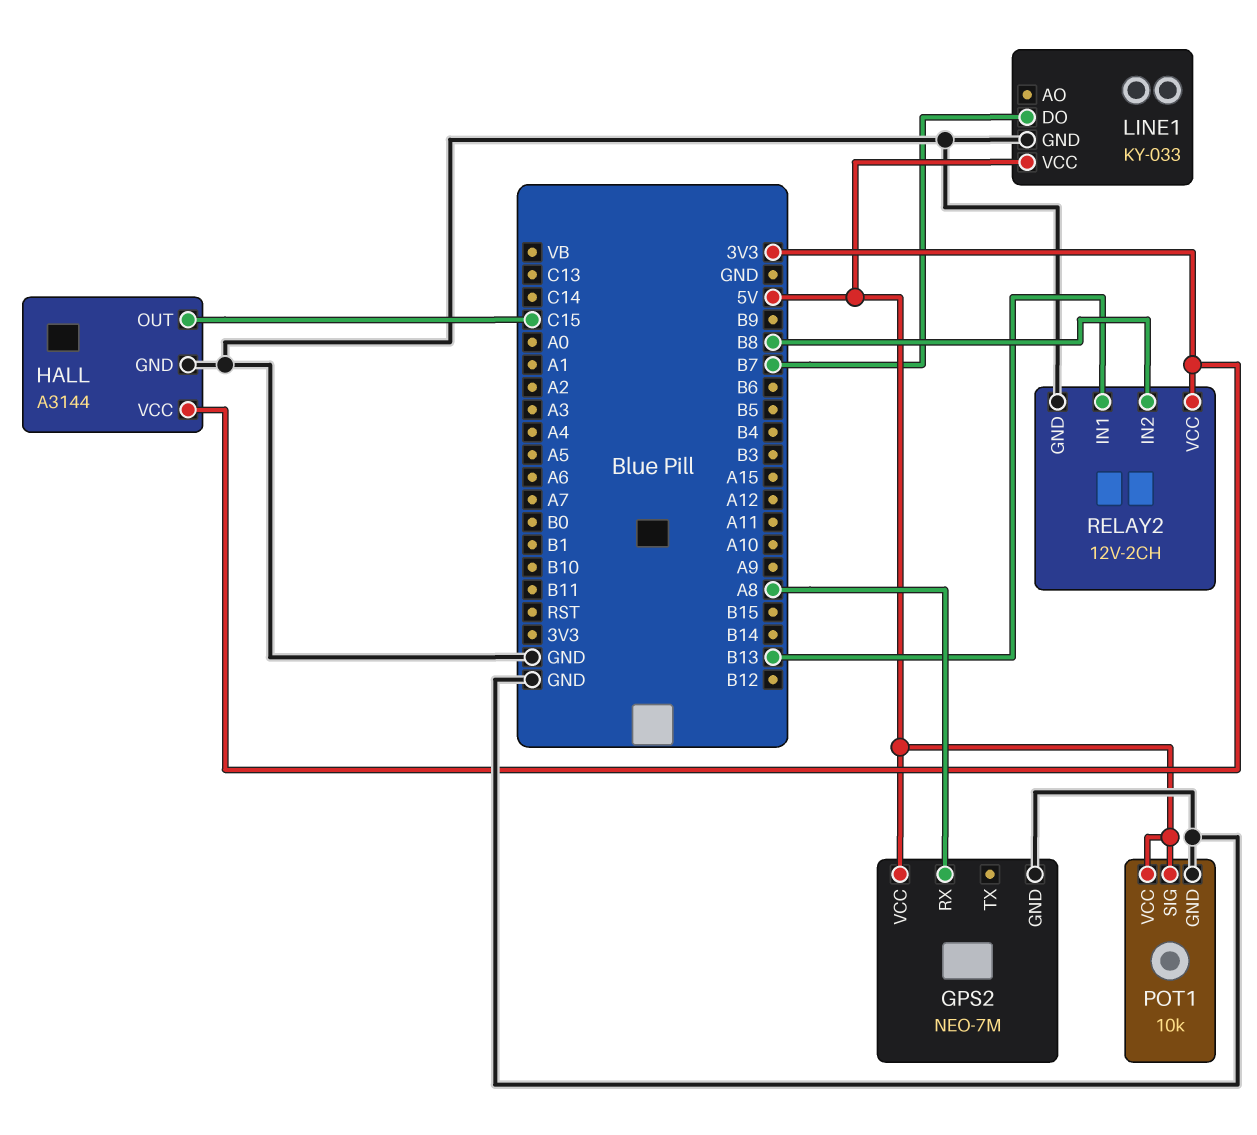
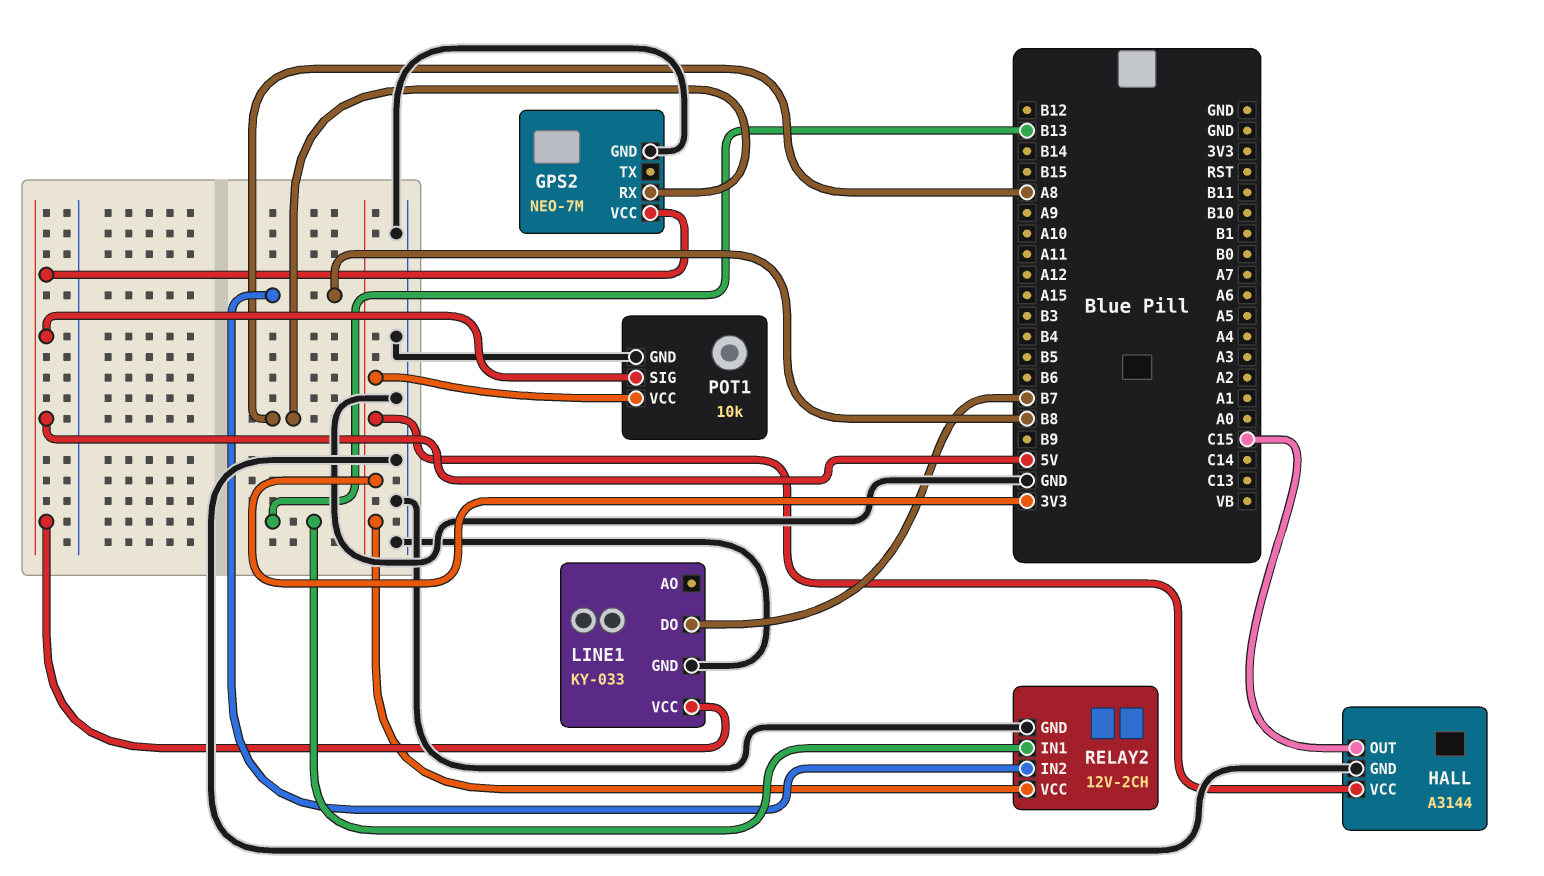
POT1 pin VCC: 5V -> 3V3

